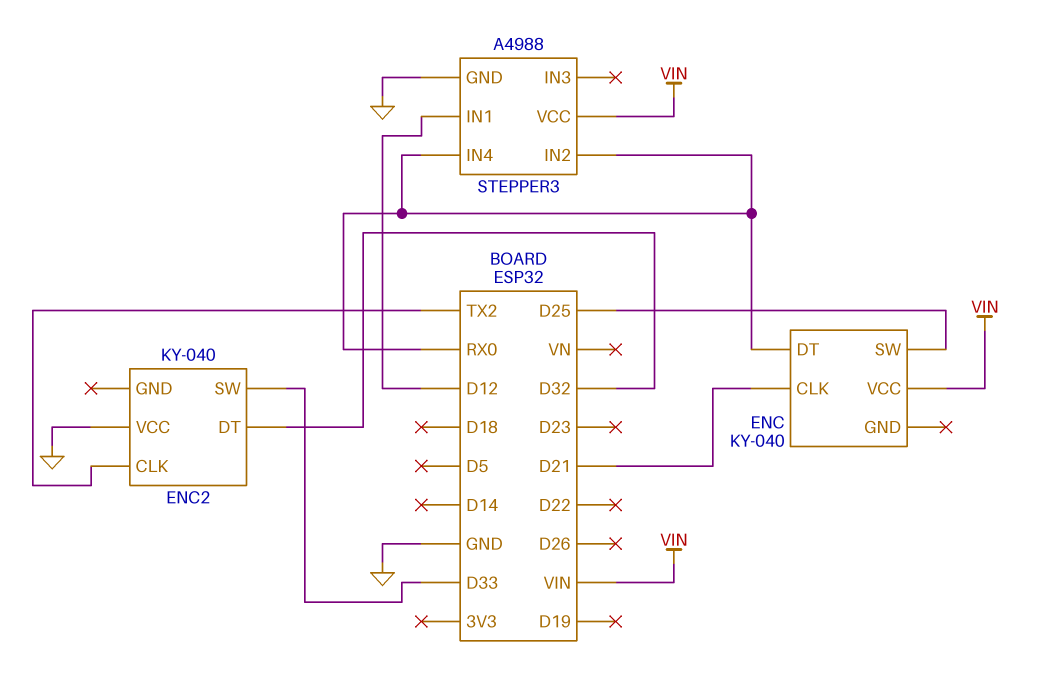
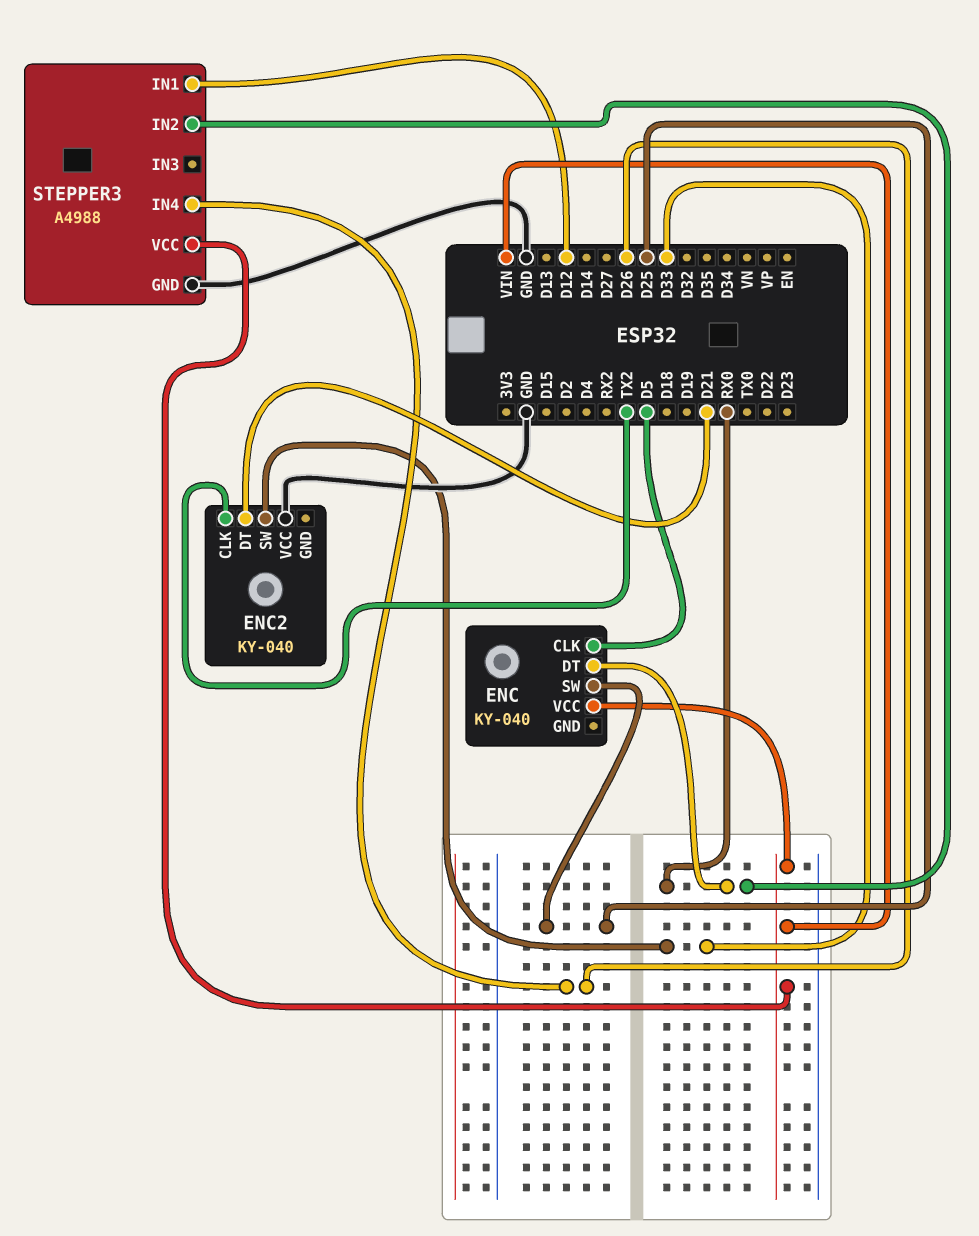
ENC pin CLK: D21 -> D5
ENC2 pin DT: D32 -> D21
STEPPER3 pin IN4: RX0 -> D26

